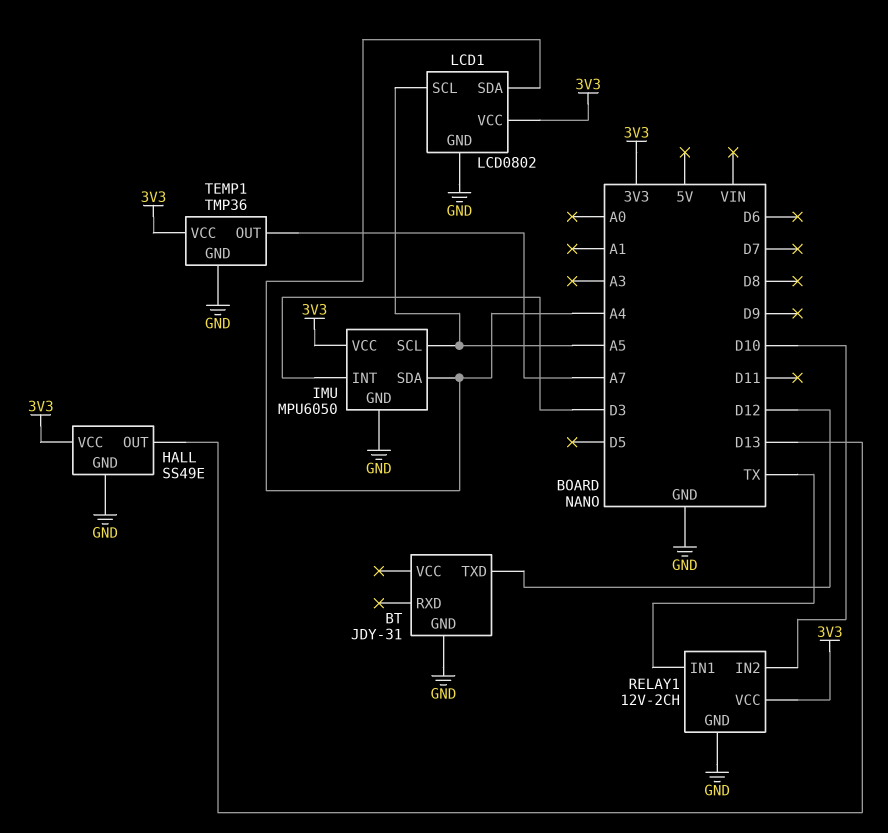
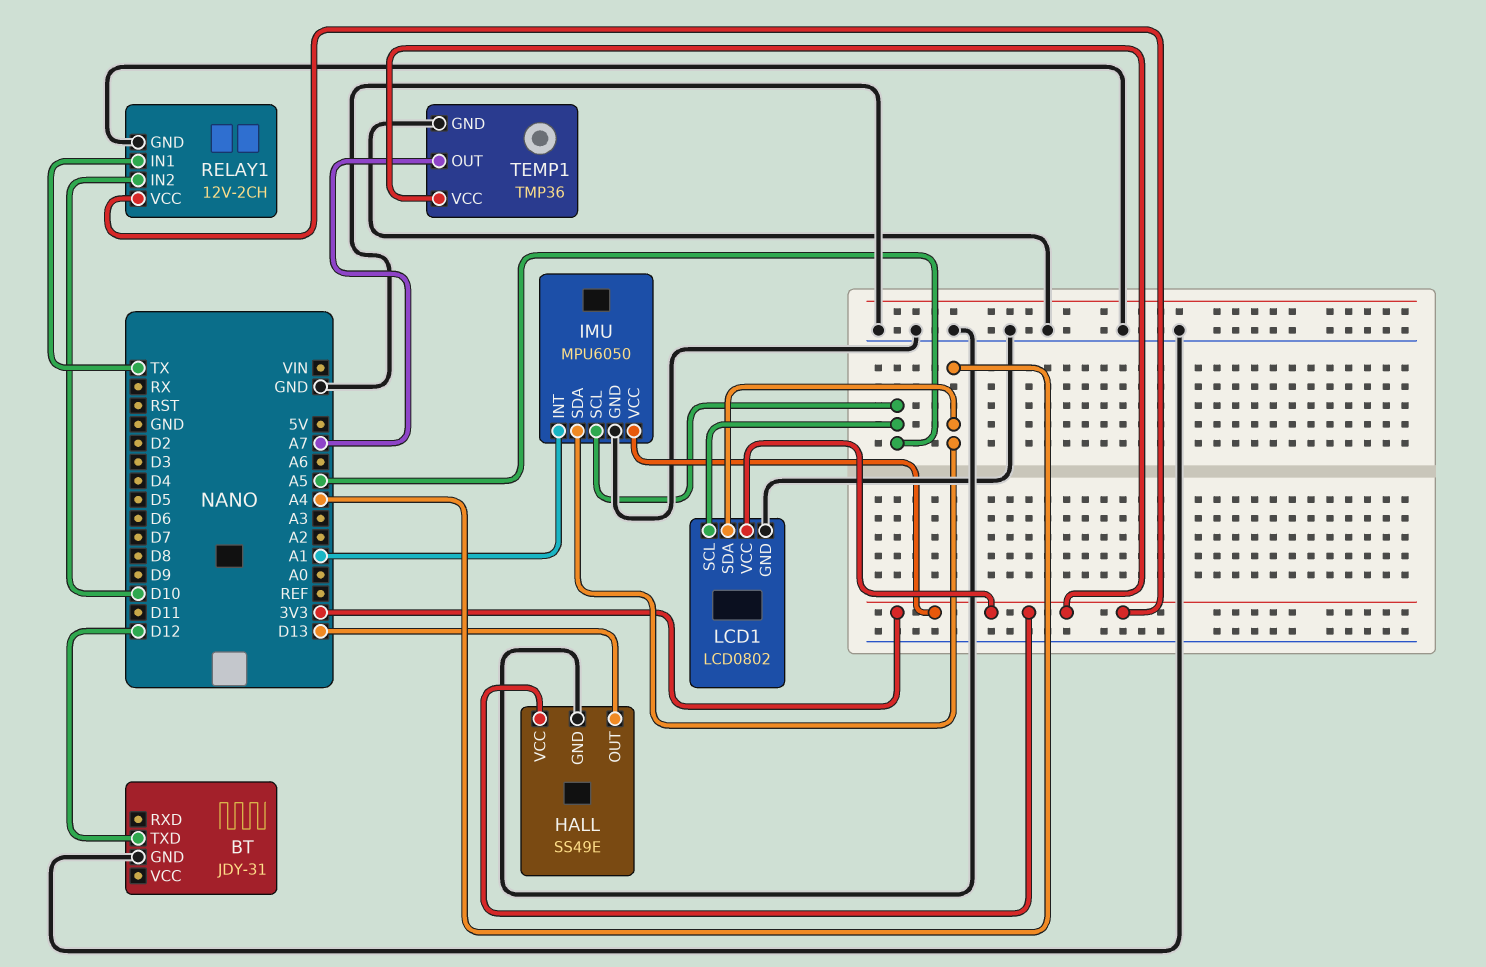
IMU pin INT: D3 -> A1

